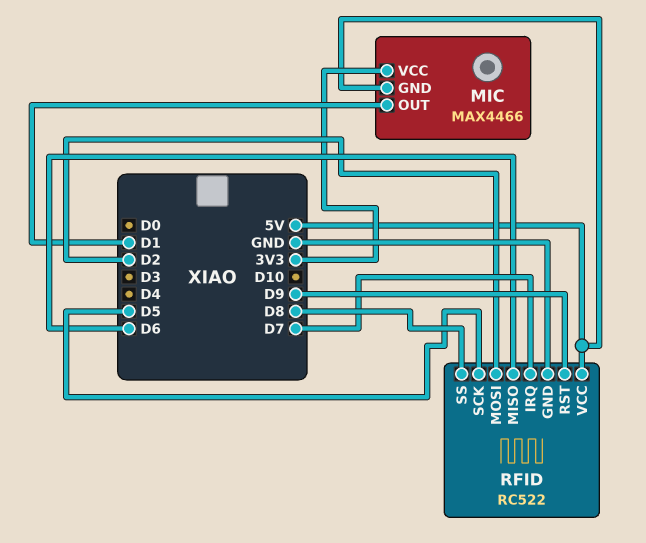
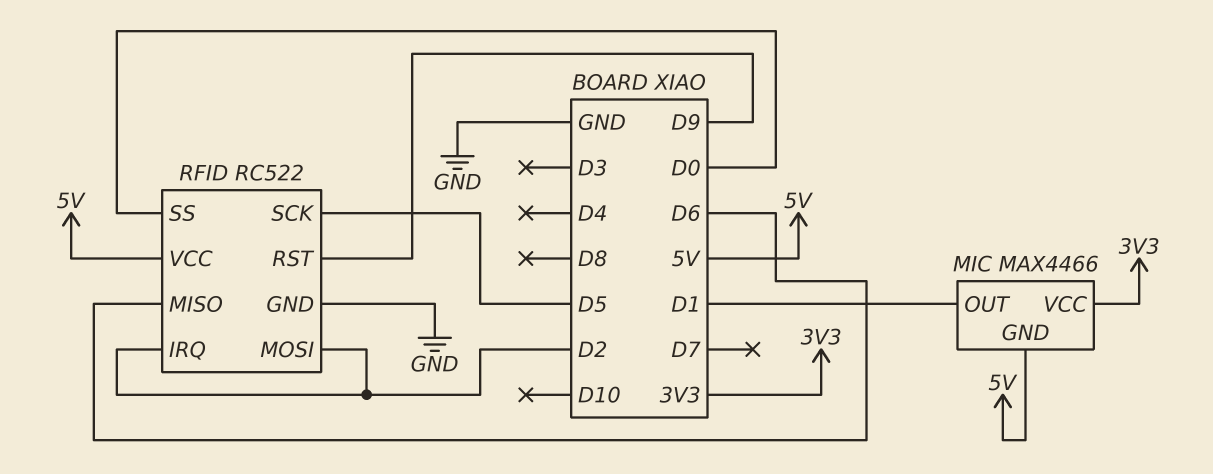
RFID pin IRQ: D7 -> D2
RFID pin SS: D8 -> D0

